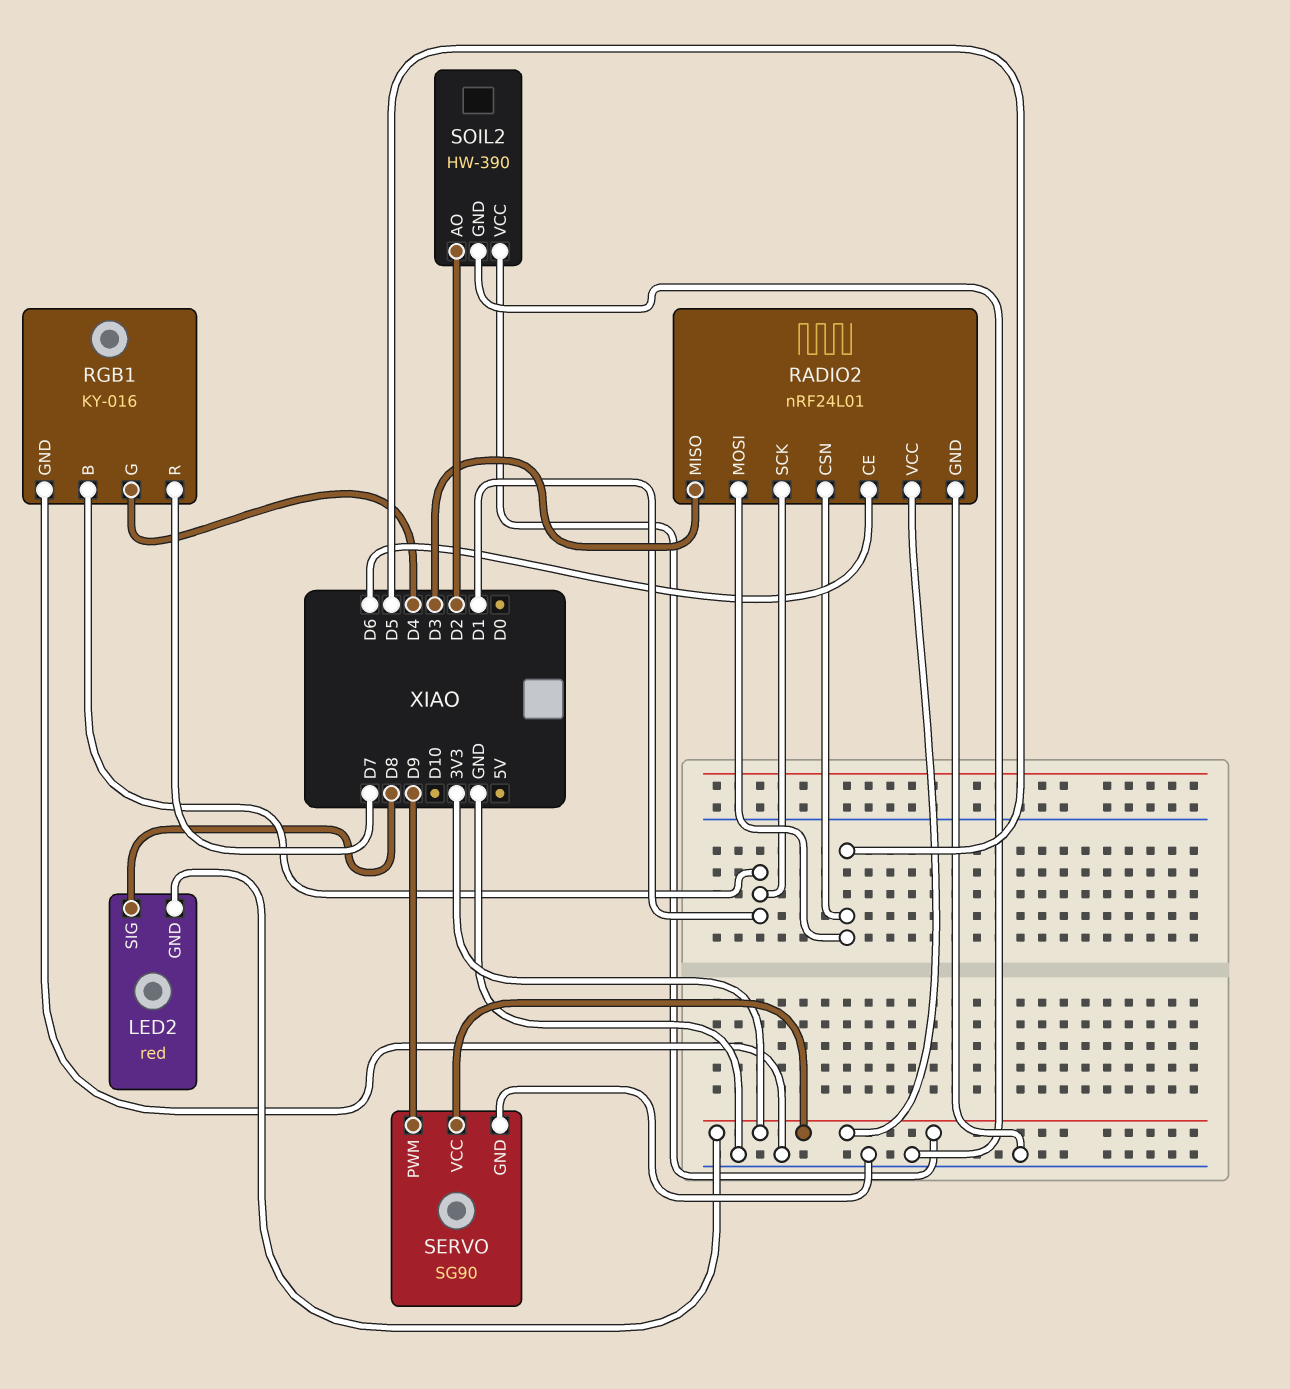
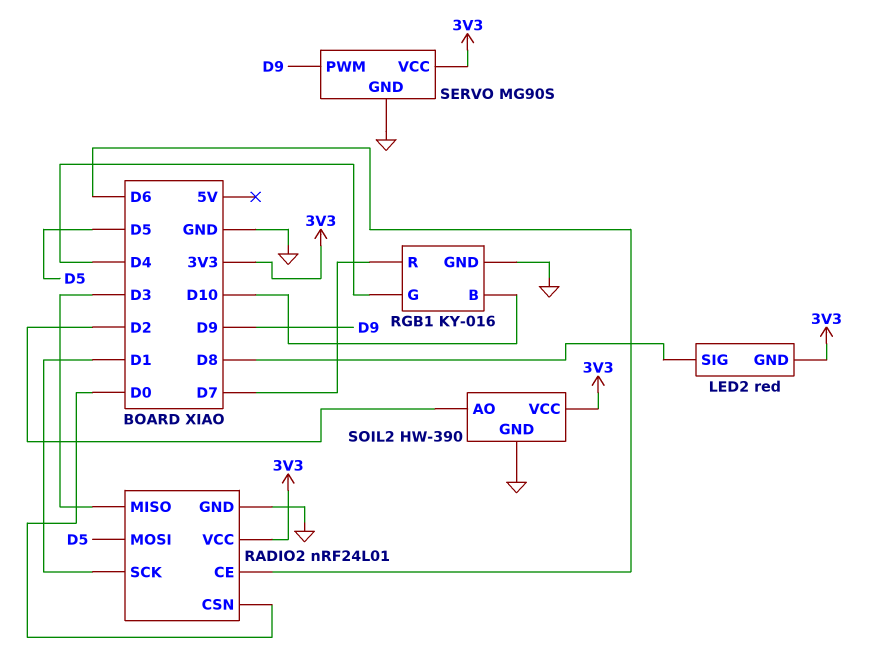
RADIO2 pin CSN: D5 -> D0
RGB1 pin B: D1 -> D10
SERVO: SG90 -> MG90S

